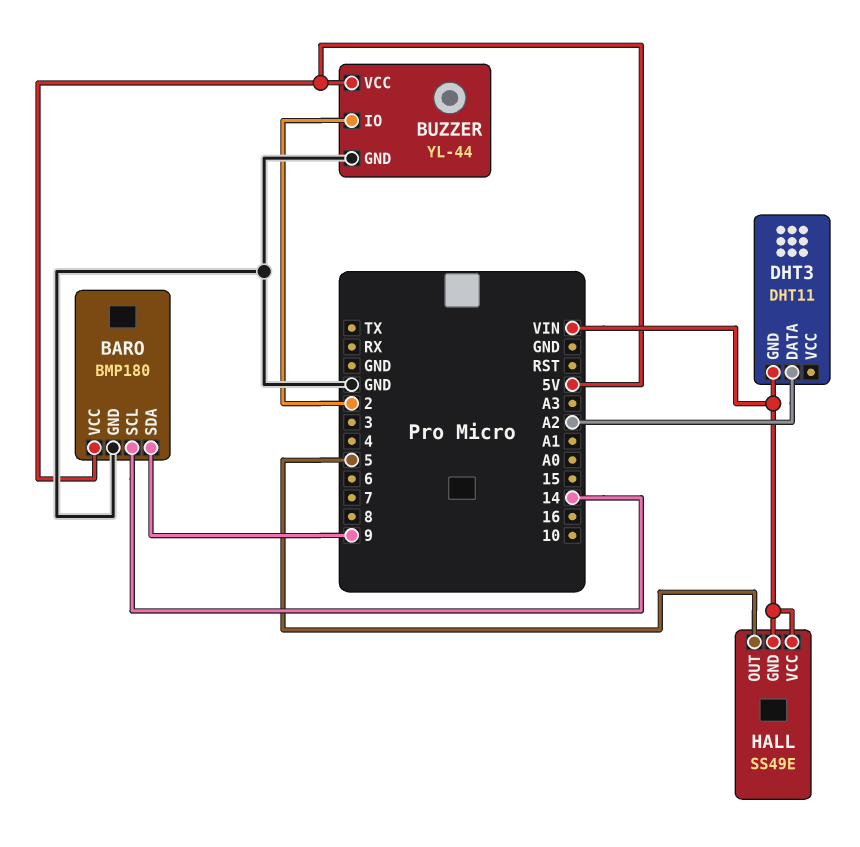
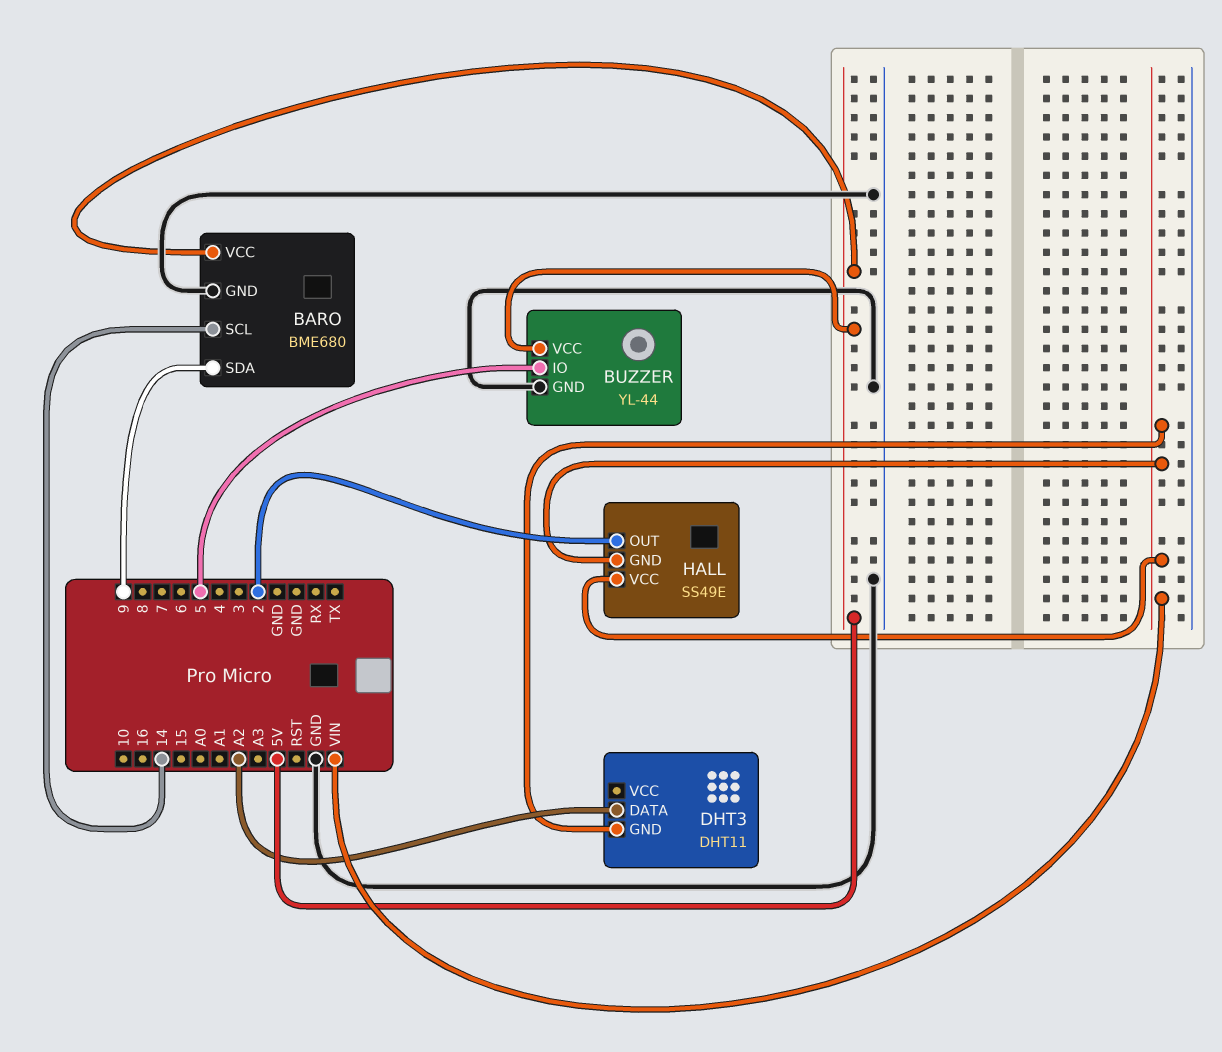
BARO: BMP180 -> BME680
BUZZER pin IO: 2 -> 5
HALL pin OUT: 5 -> 2

